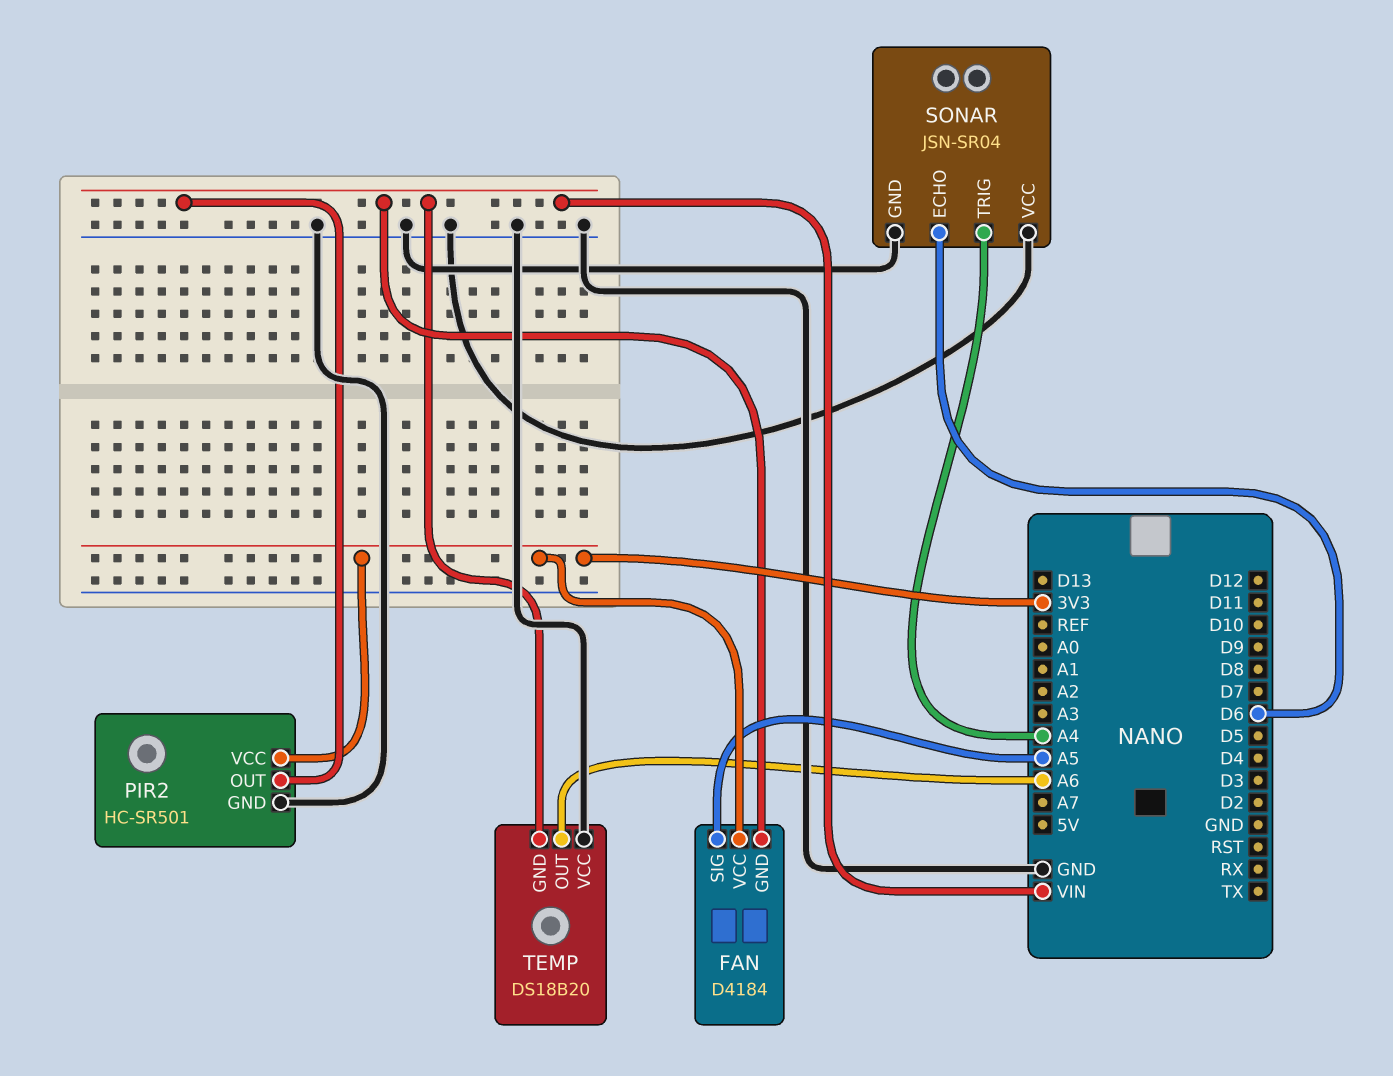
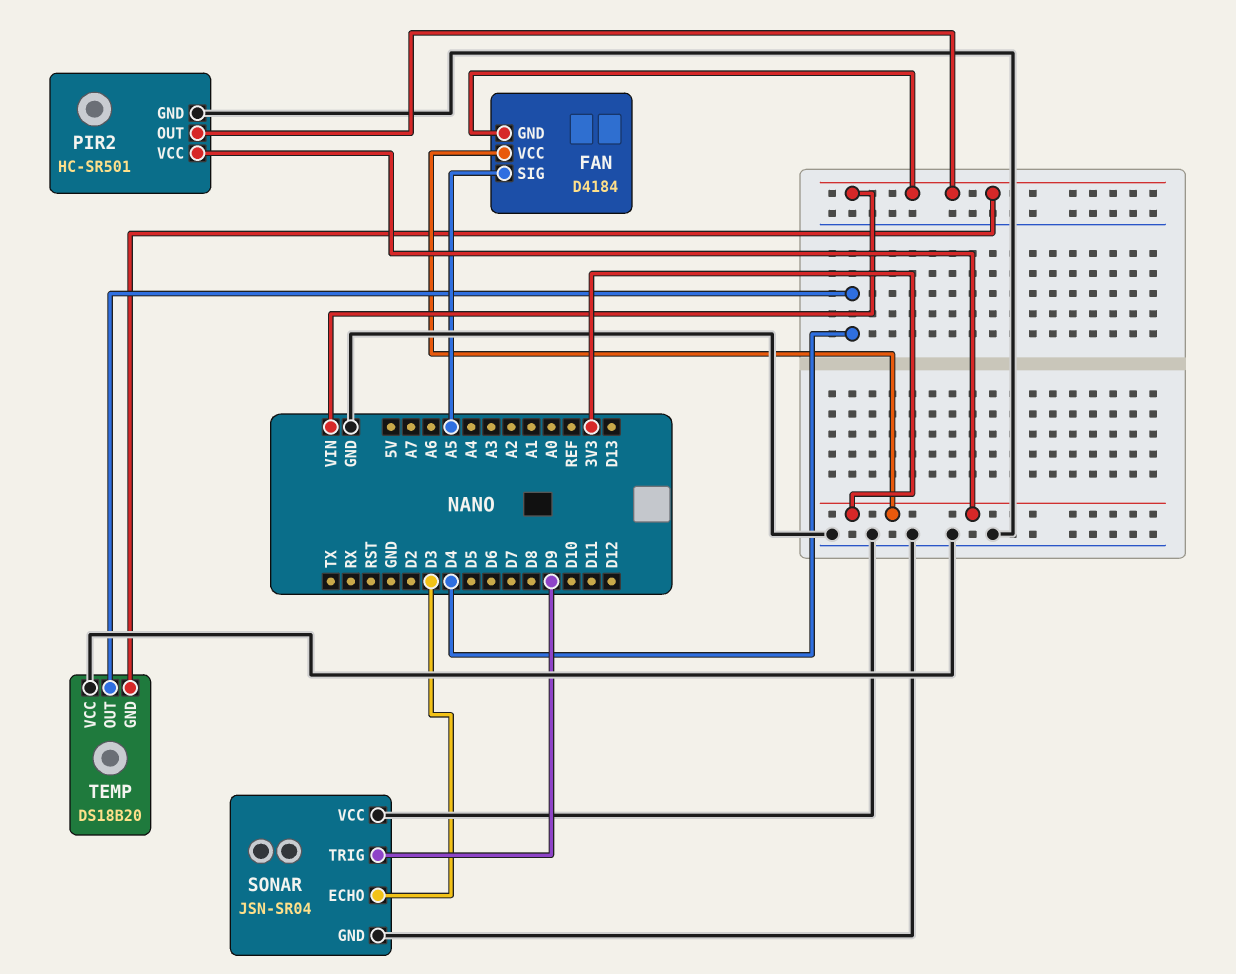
SONAR pin ECHO: D6 -> D3
SONAR pin TRIG: A4 -> D9
TEMP pin OUT: A6 -> D4

